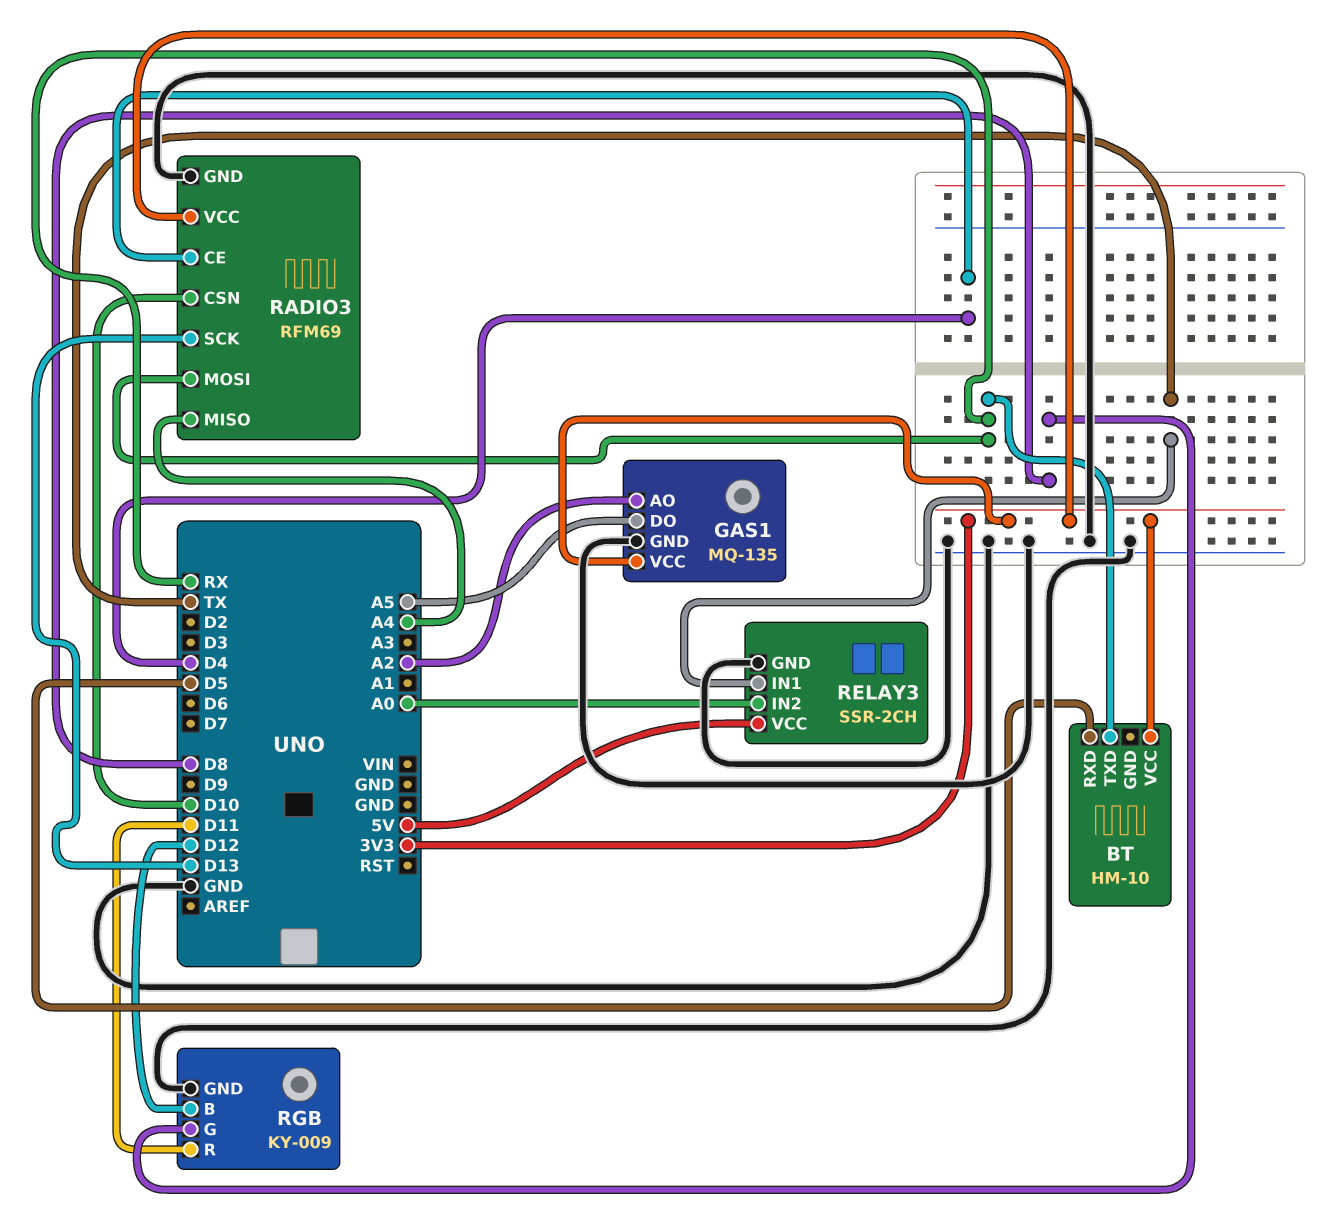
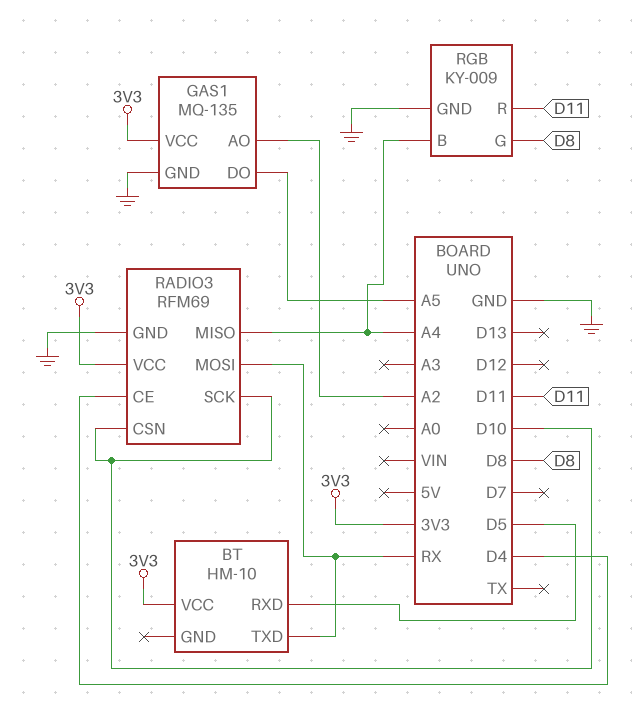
RADIO3 pin SCK: D13 -> D10
RELAY3: SSR-2CH -> none
RELAY3 pin GND: GND -> none
RELAY3 pin IN1: TX -> none
RELAY3 pin IN2: A0 -> none
RELAY3 pin VCC: 5V -> none
RGB pin B: D12 -> A4

